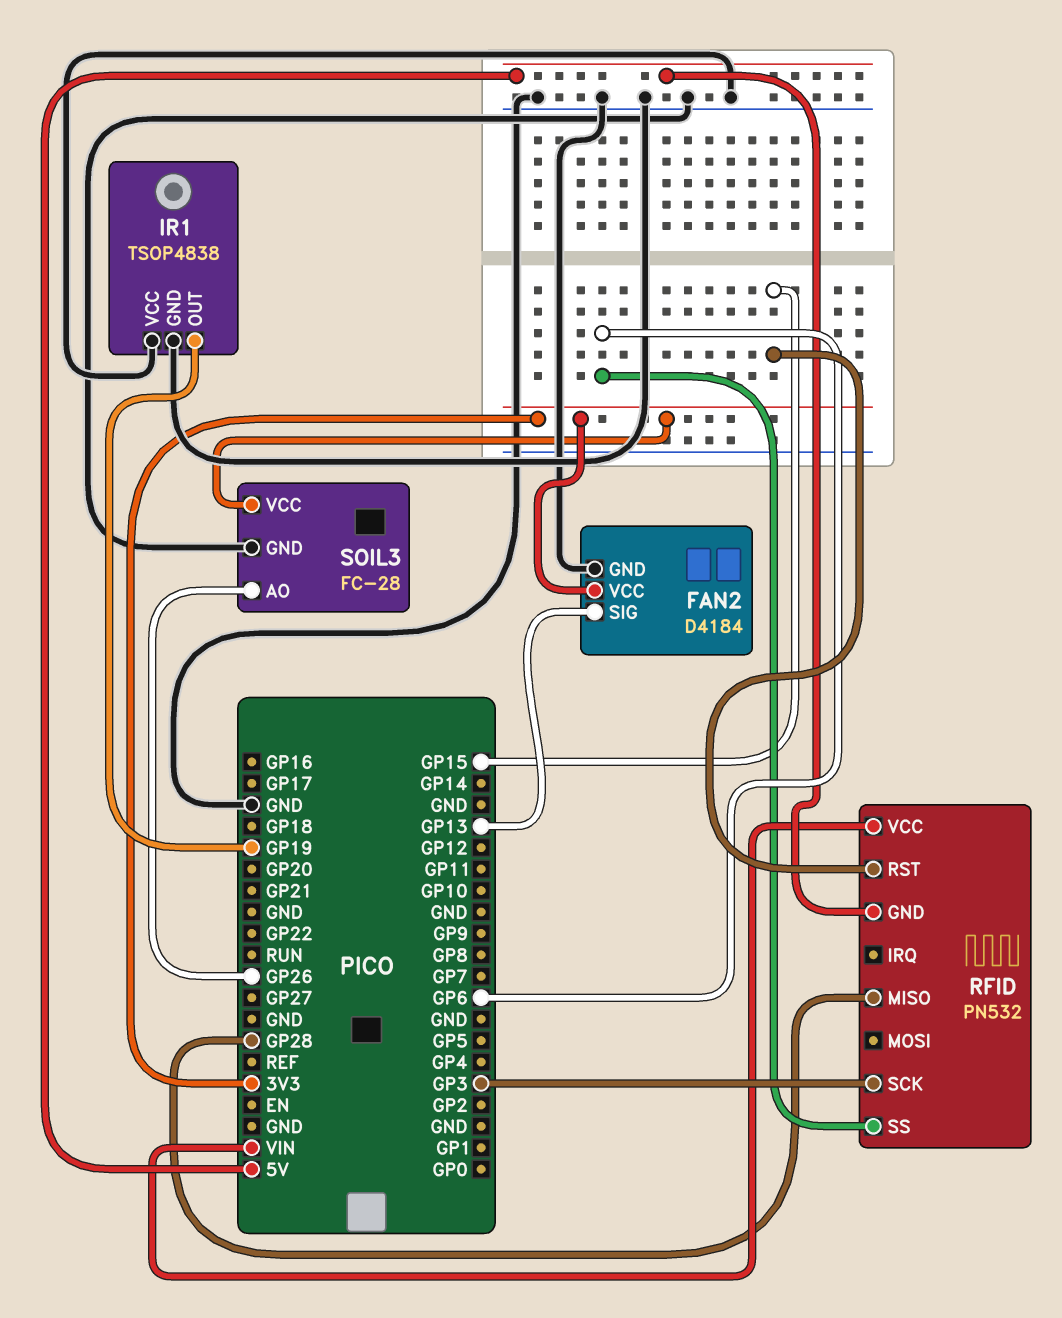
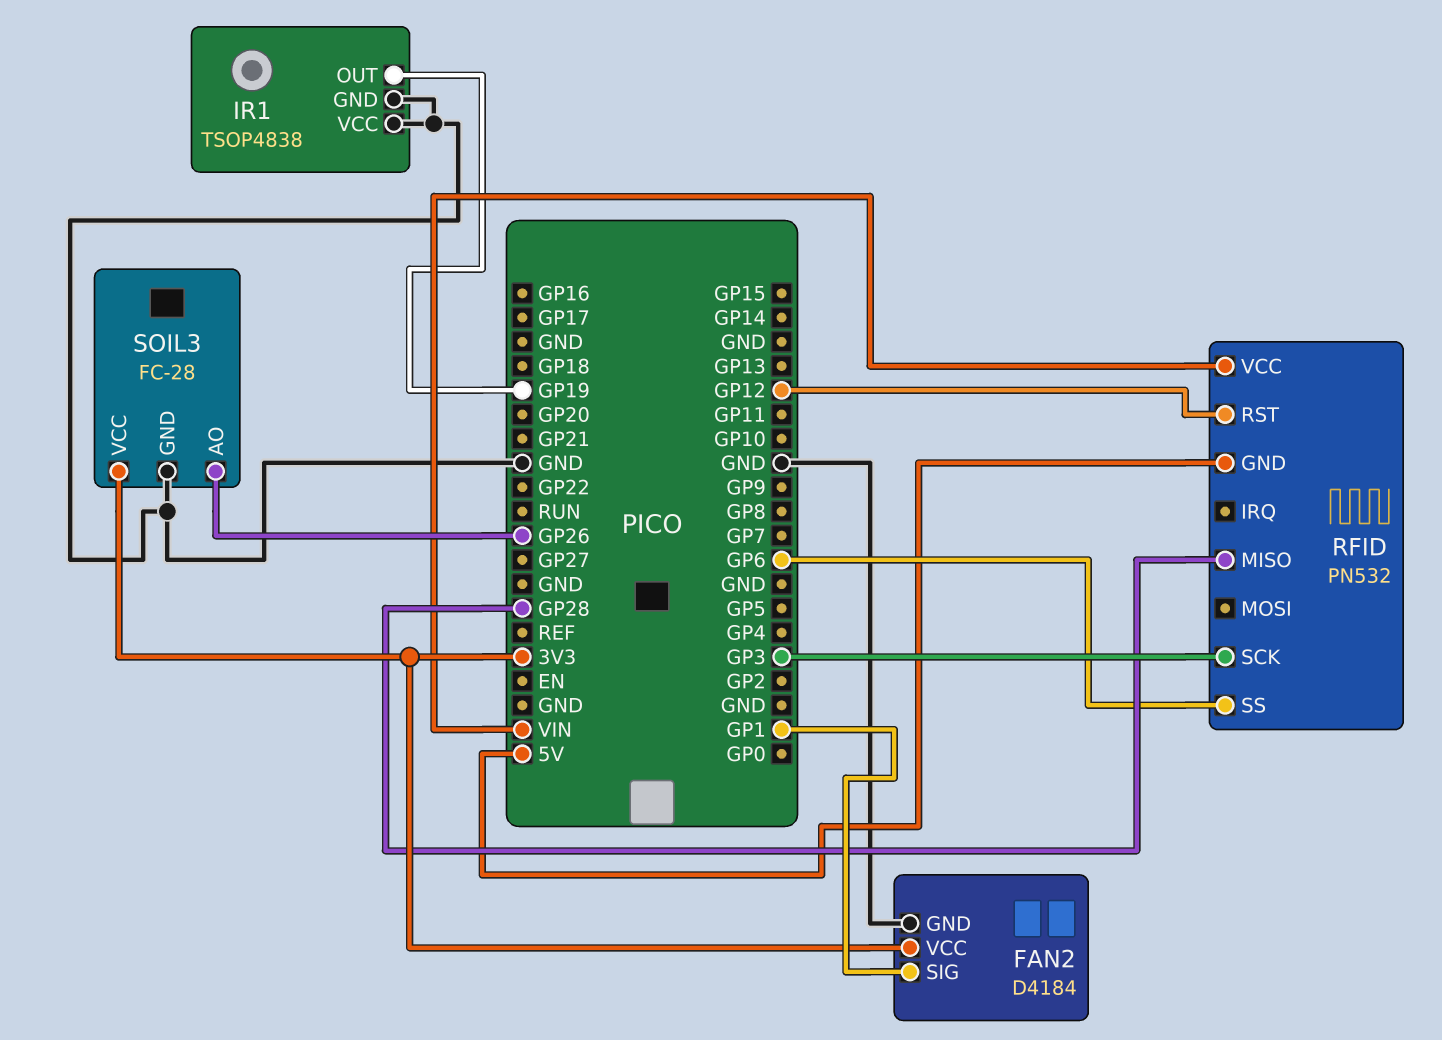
FAN2 pin SIG: GP13 -> GP1
RFID pin RST: GP15 -> GP12

